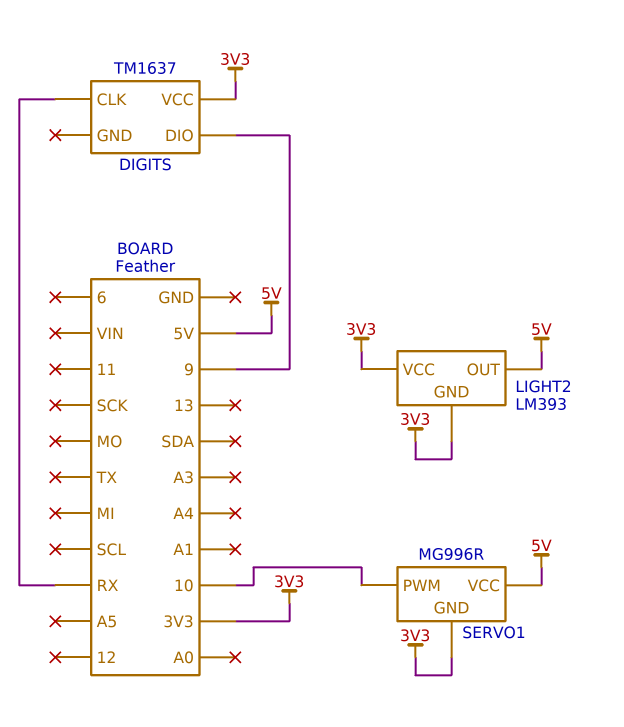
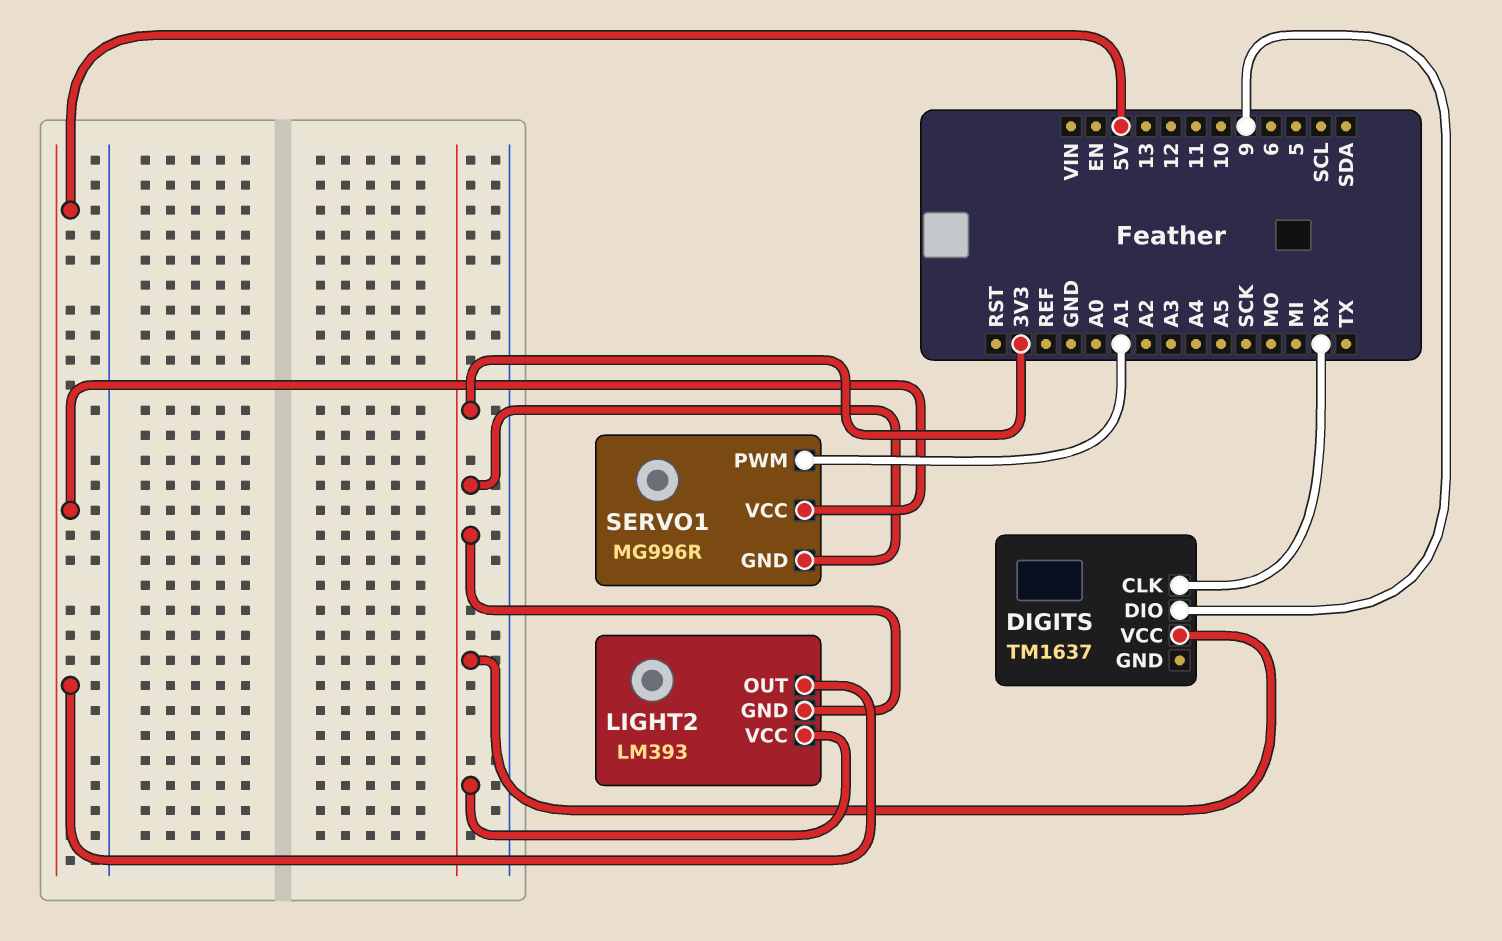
SERVO1 pin PWM: 10 -> A1

